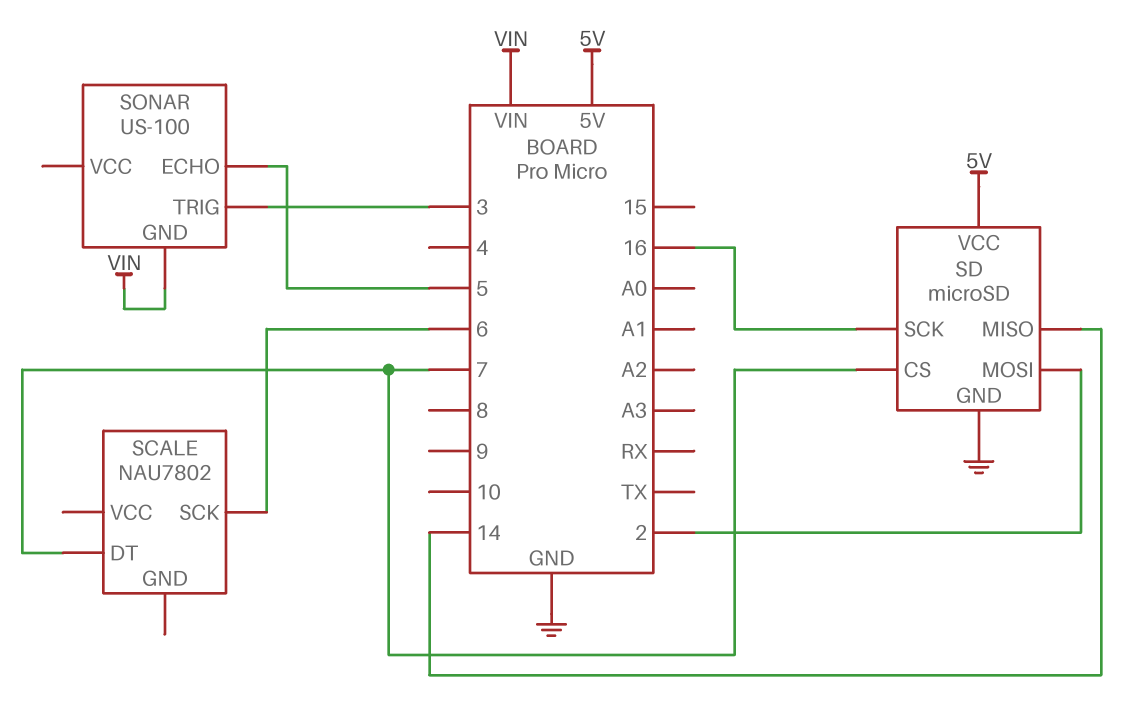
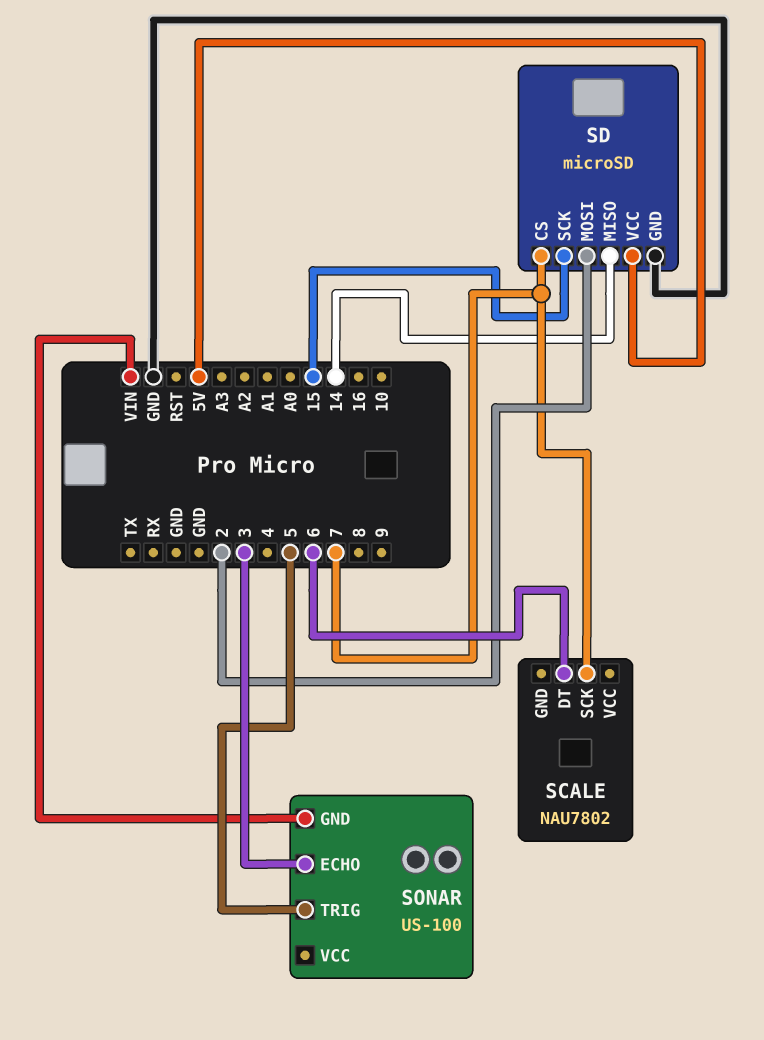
SCALE pin DT: 7 -> 6
SCALE pin SCK: 6 -> 7
SD pin SCK: 16 -> 15
SONAR pin ECHO: 5 -> 3
SONAR pin TRIG: 3 -> 5

